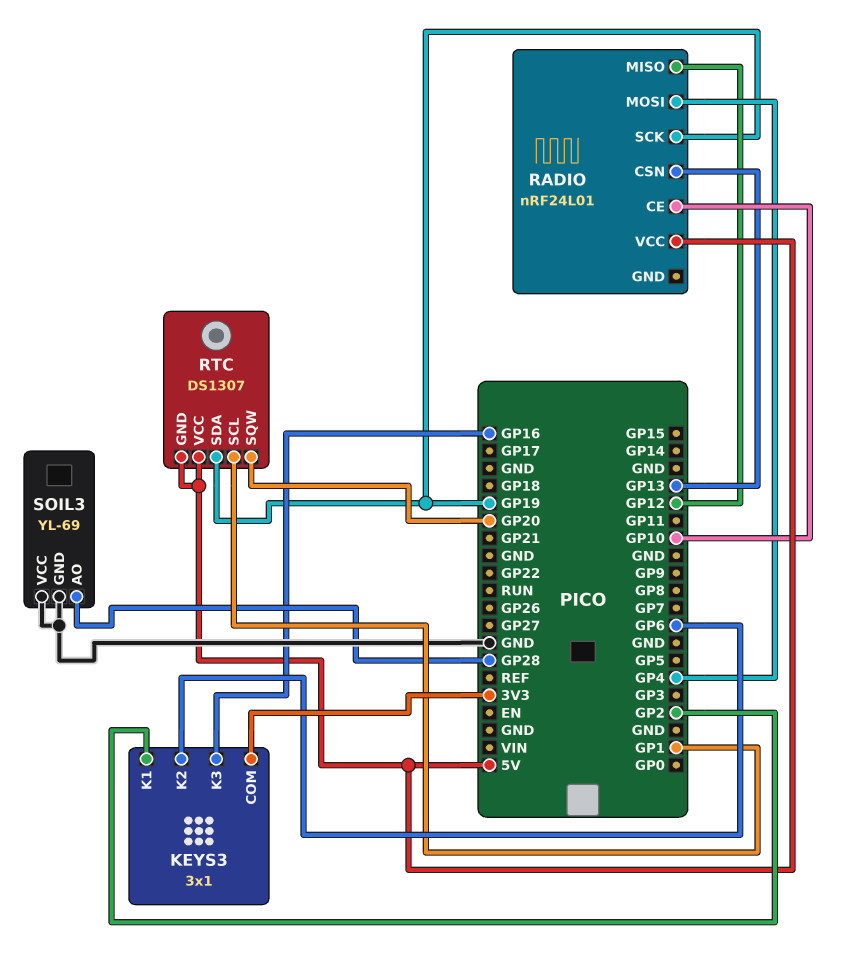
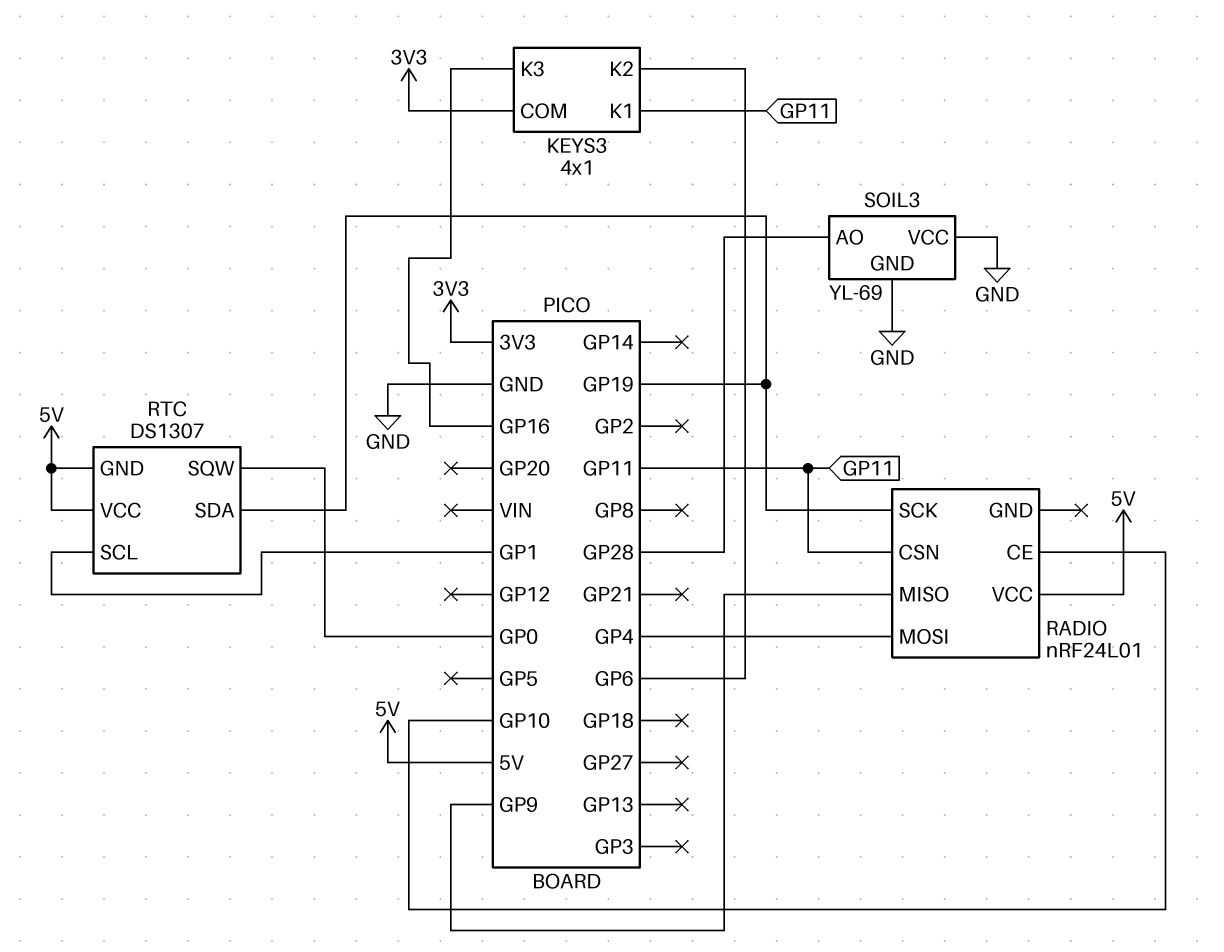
KEYS3: 3x1 -> 4x1
KEYS3 pin K1: GP2 -> GP11
RADIO pin CSN: GP13 -> GP11
RADIO pin MISO: GP12 -> GP9
RTC pin SQW: GP20 -> GP0

